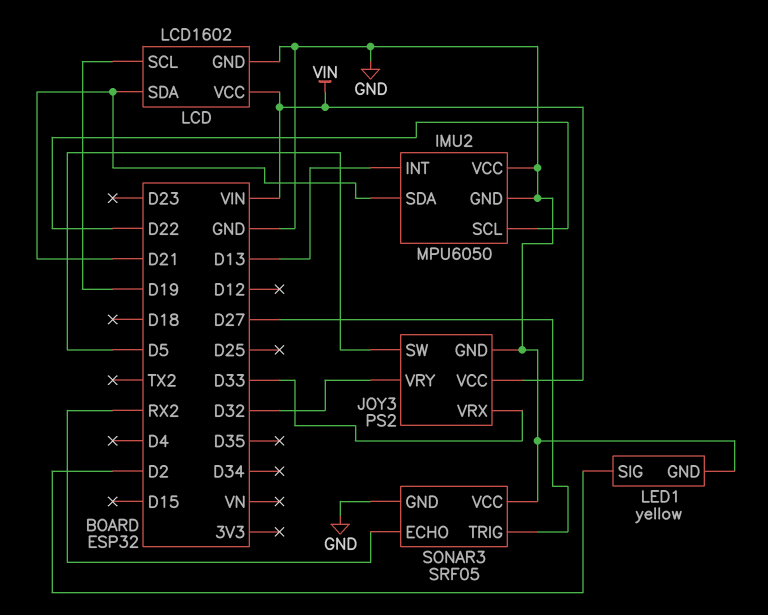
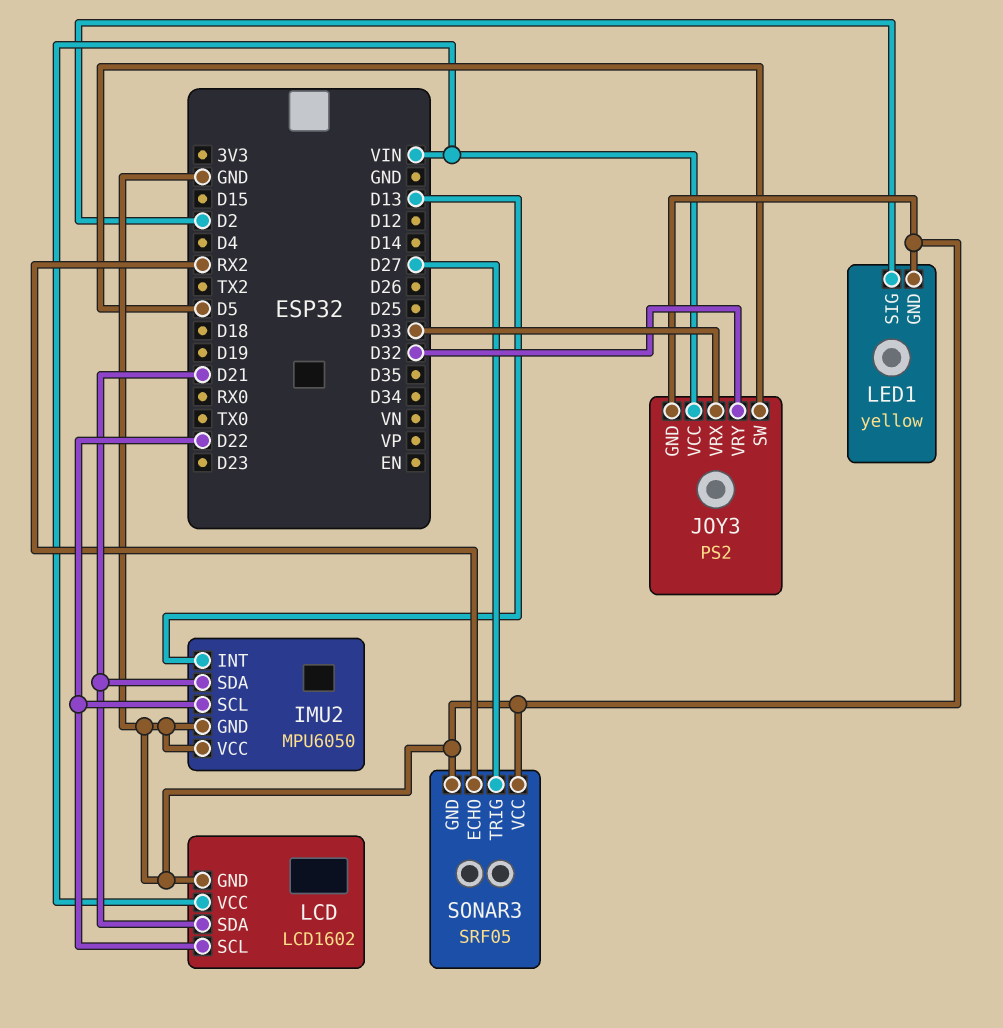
LCD pin SCL: D19 -> D22

